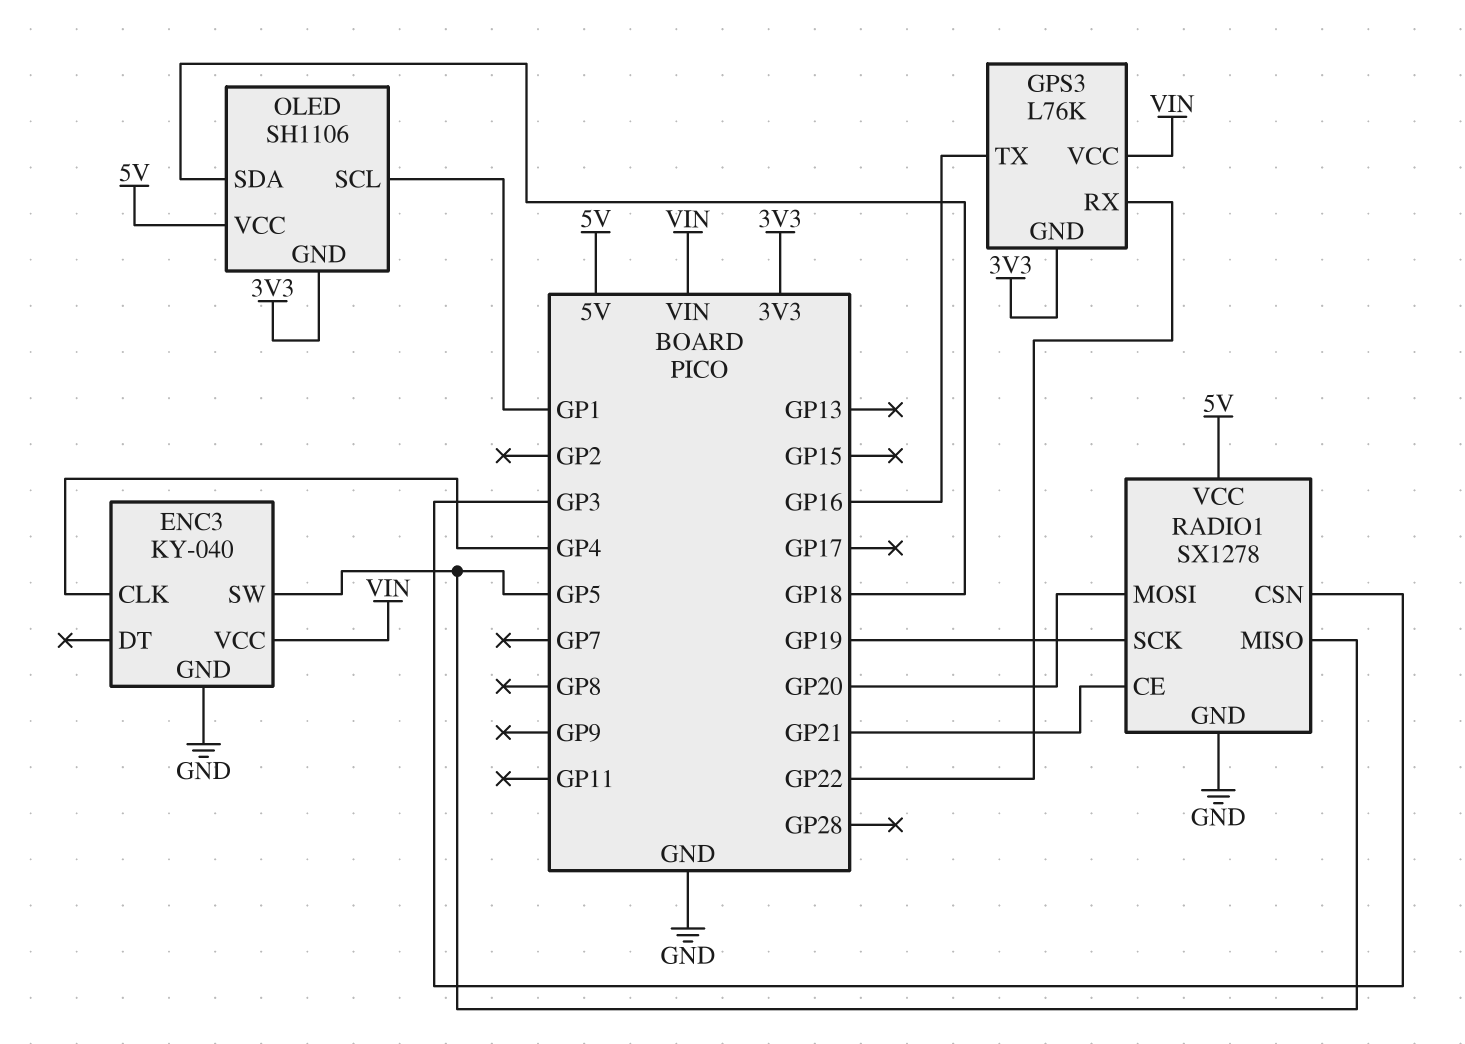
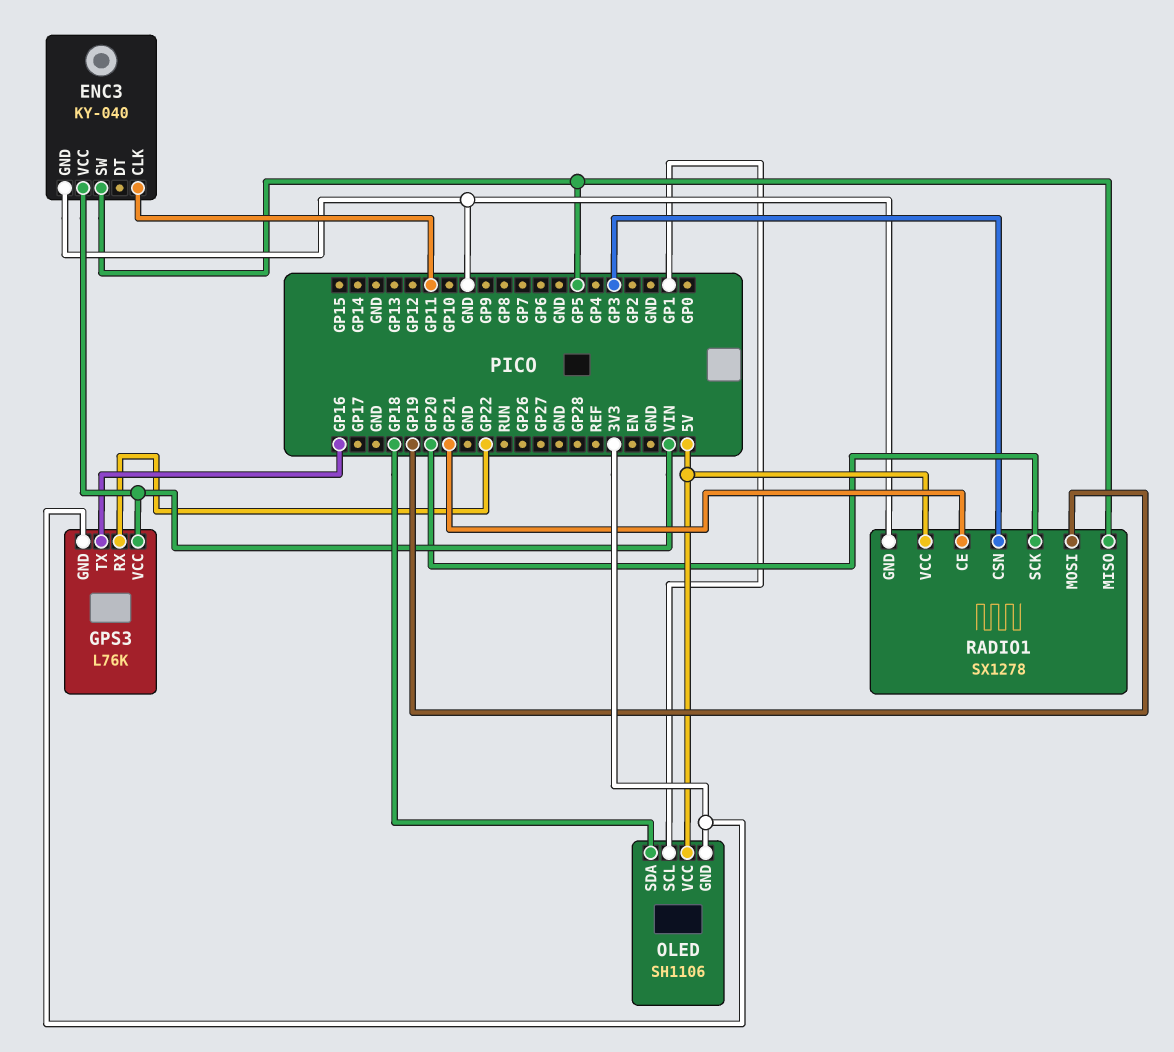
ENC3 pin CLK: GP4 -> GP11
RADIO1 pin MOSI: GP20 -> GP19
RADIO1 pin SCK: GP19 -> GP20

